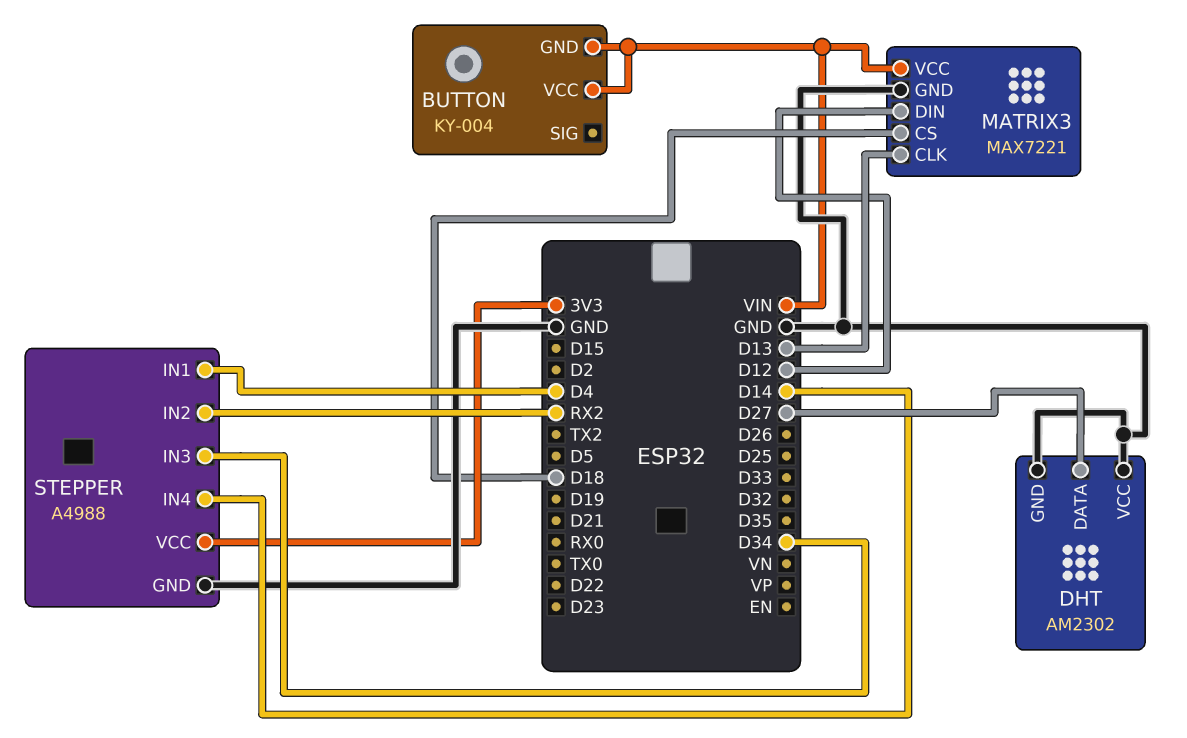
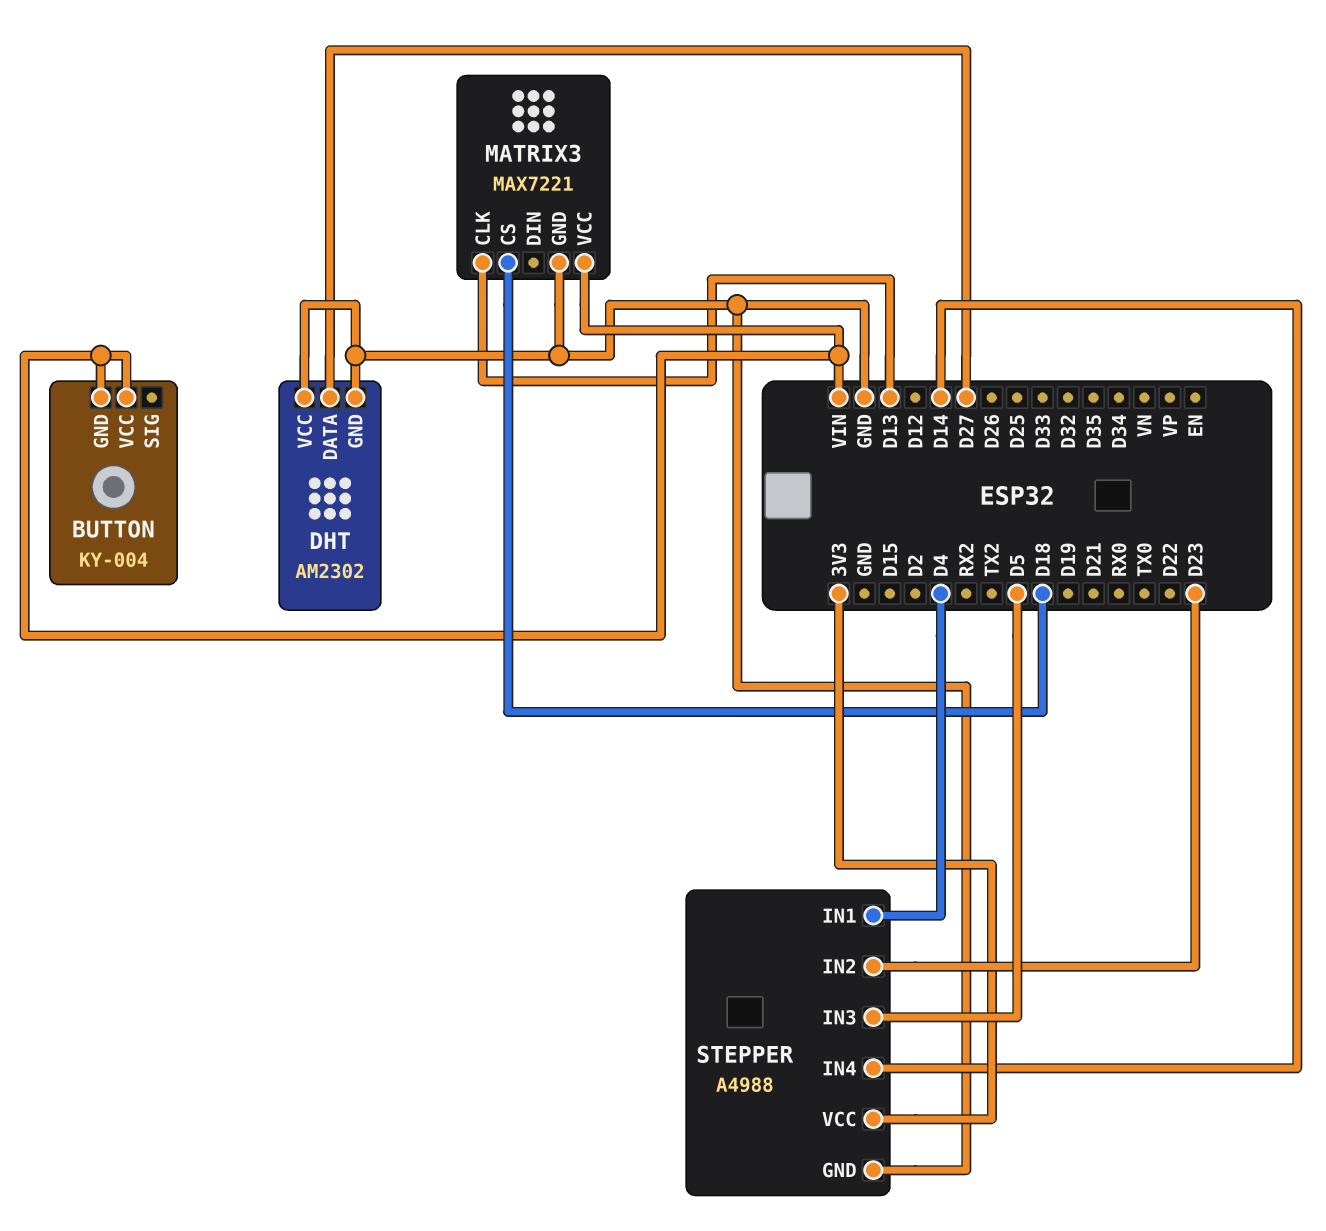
MATRIX3 pin DIN: D12 -> none
STEPPER pin IN2: RX2 -> D23
STEPPER pin IN3: D34 -> D5

